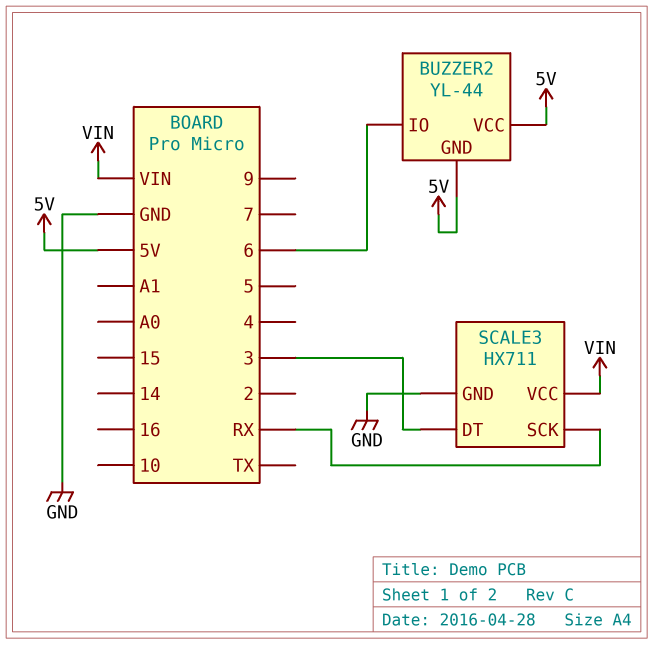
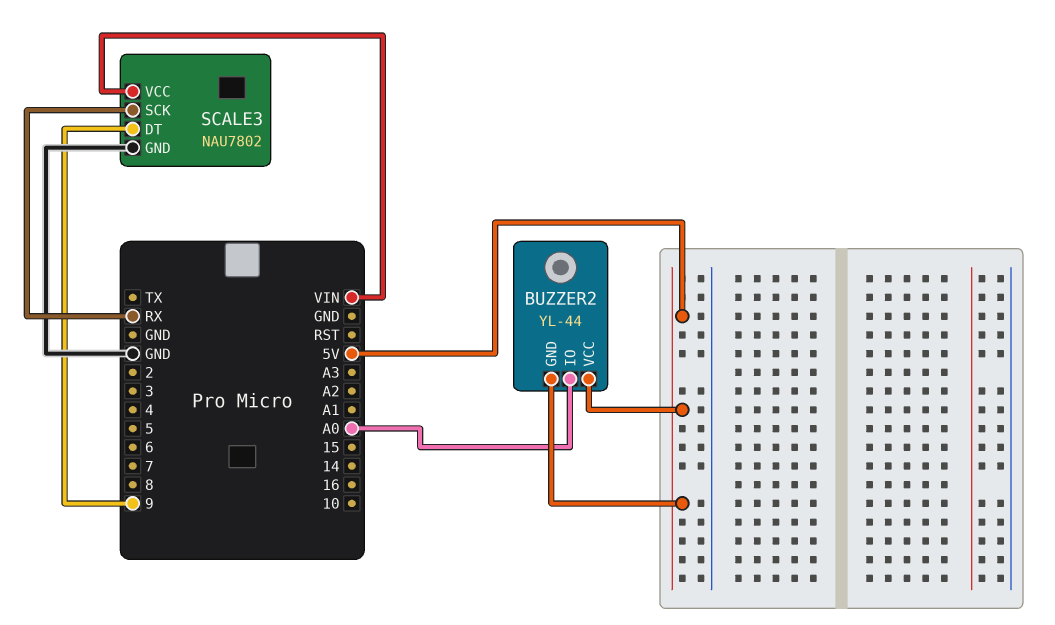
BUZZER2 pin IO: 6 -> A0
SCALE3: HX711 -> NAU7802
SCALE3 pin DT: 3 -> 9

